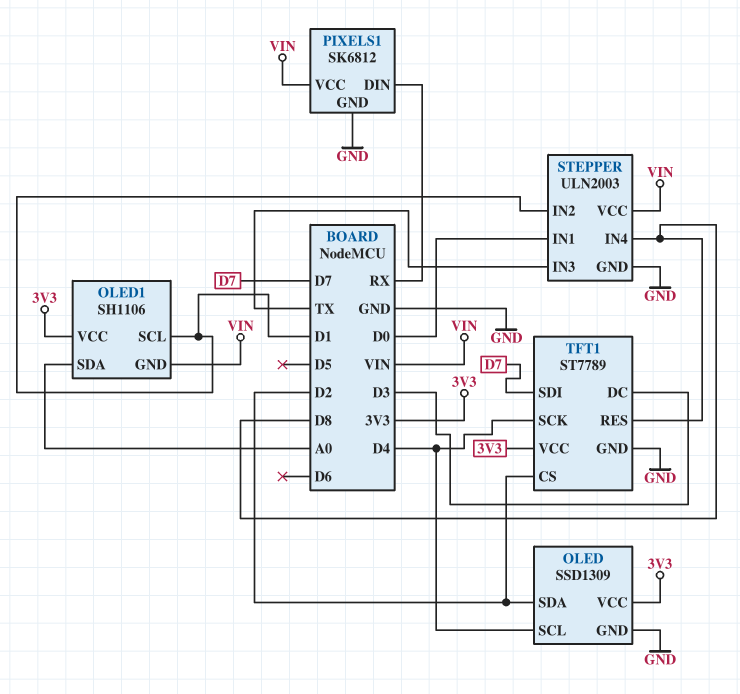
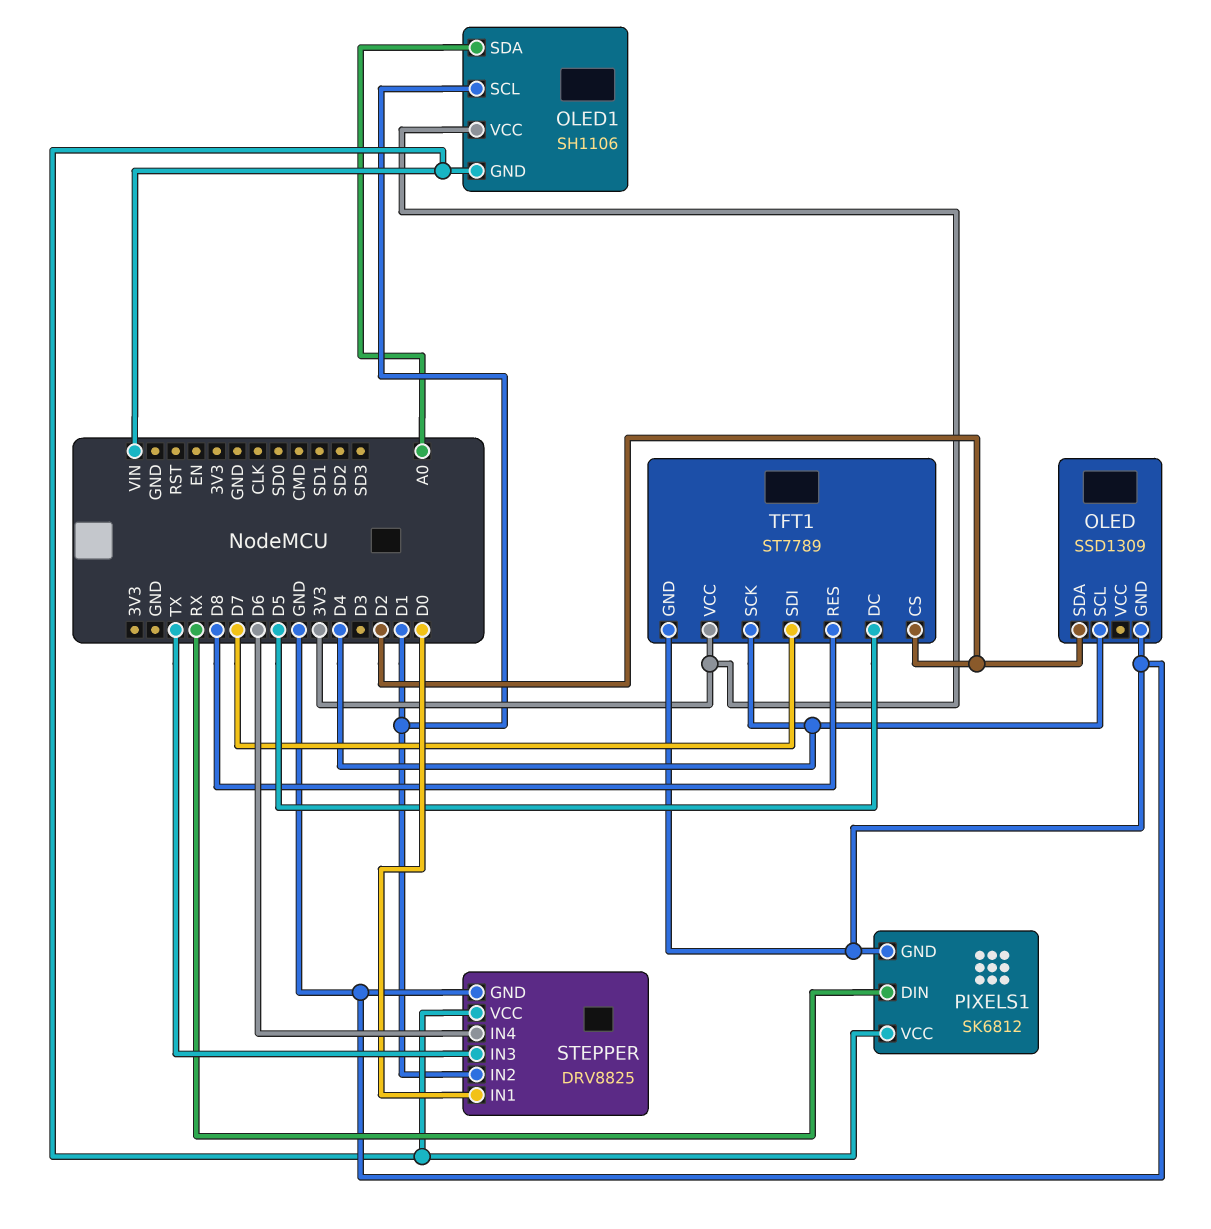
OLED pin VCC: 3V3 -> none
STEPPER: ULN2003 -> DRV8825
STEPPER pin IN4: D8 -> D6
TFT1 pin DC: D3 -> D5

